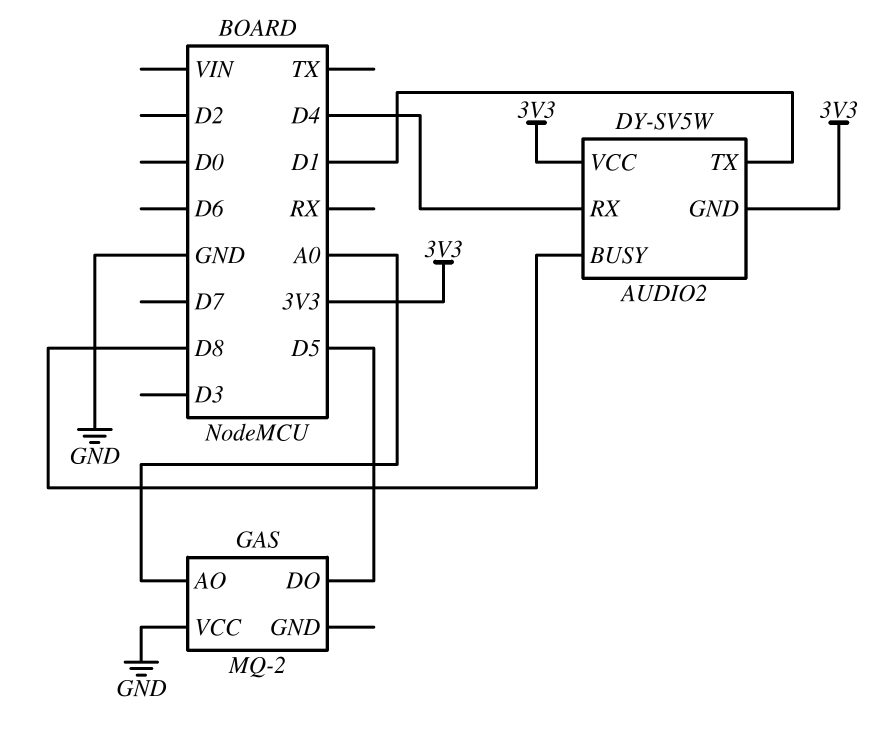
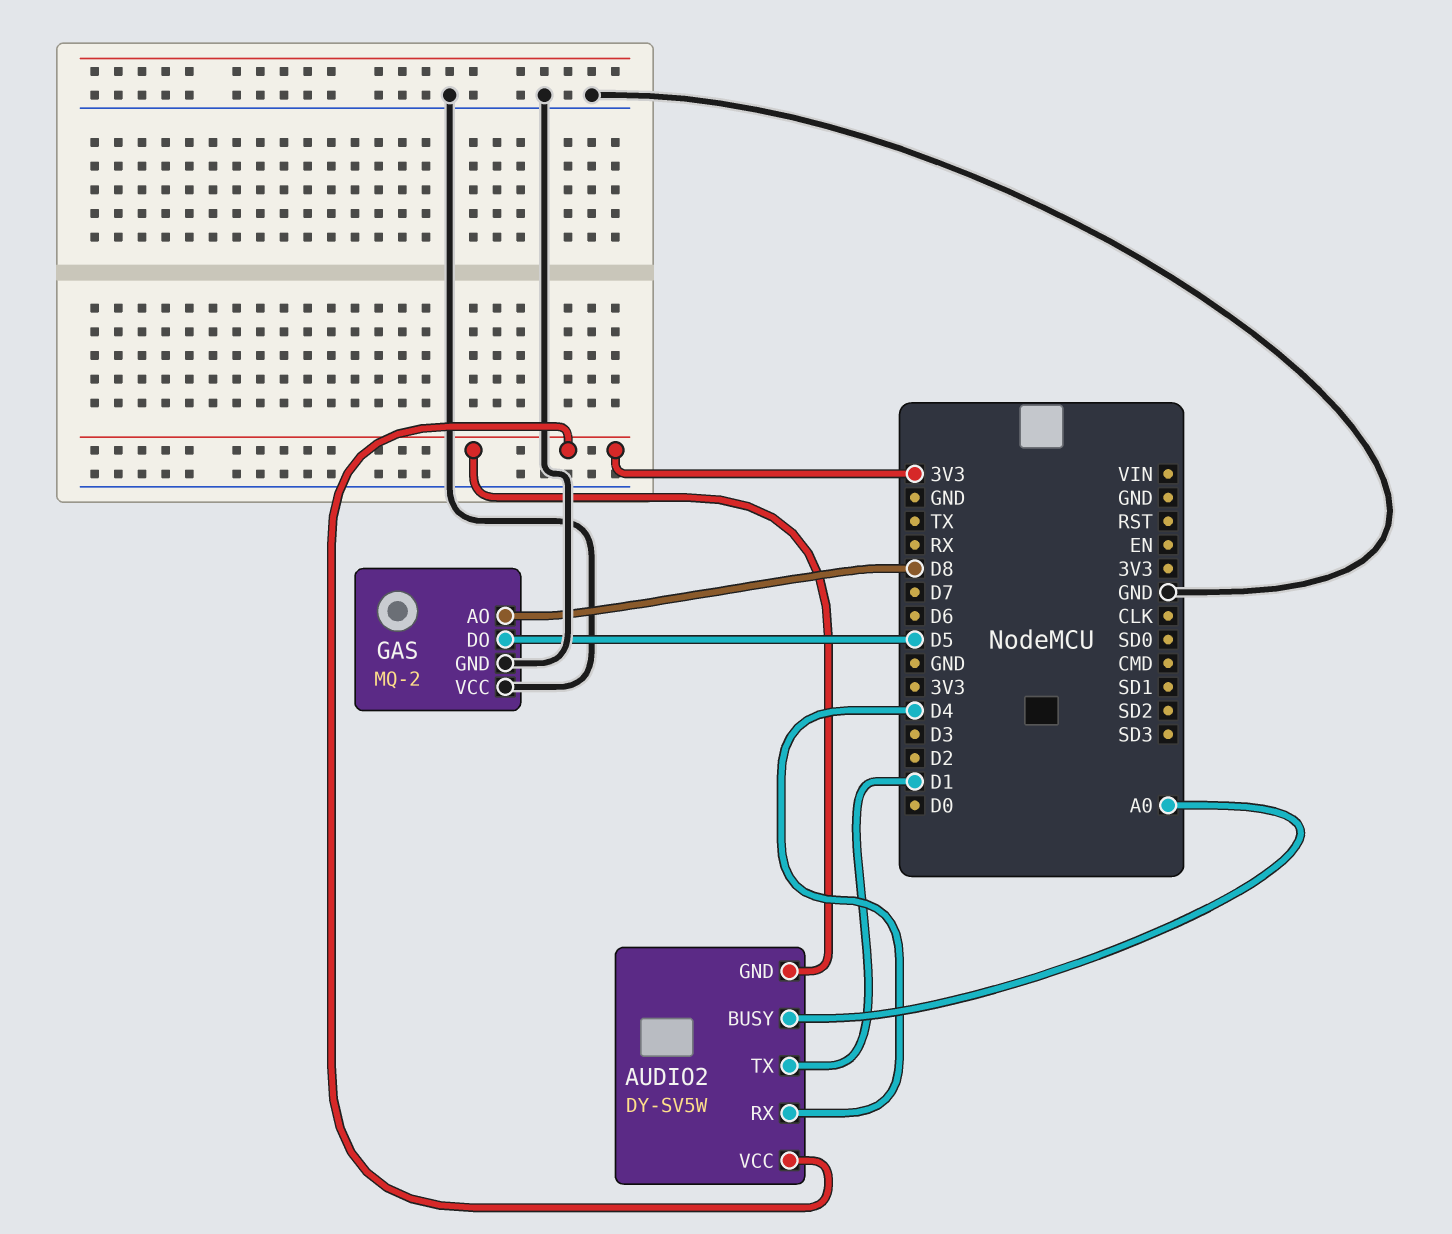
AUDIO2 pin BUSY: D8 -> A0
GAS pin AO: A0 -> D8
GAS pin GND: none -> GND

